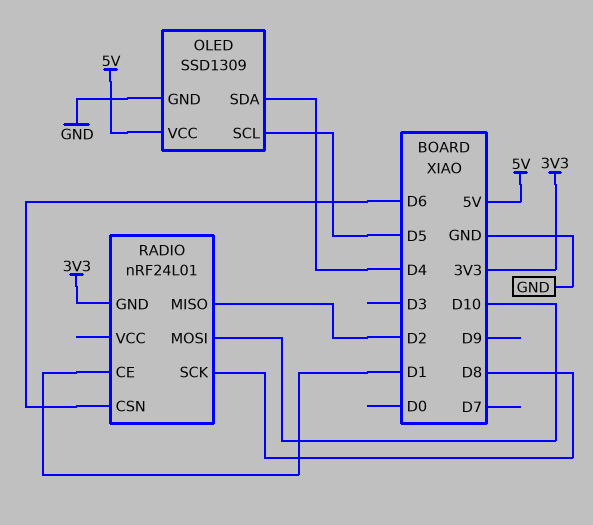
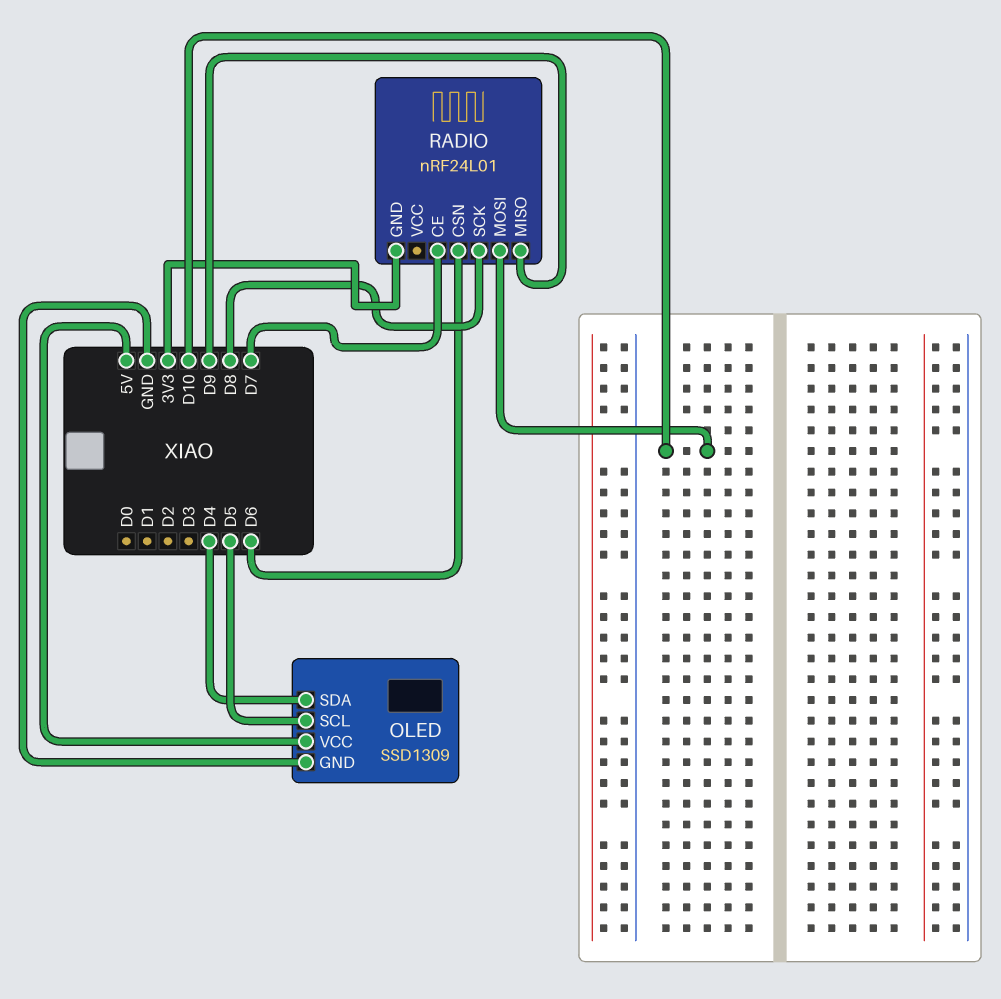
RADIO pin CE: D1 -> D7
RADIO pin MISO: D2 -> D9

